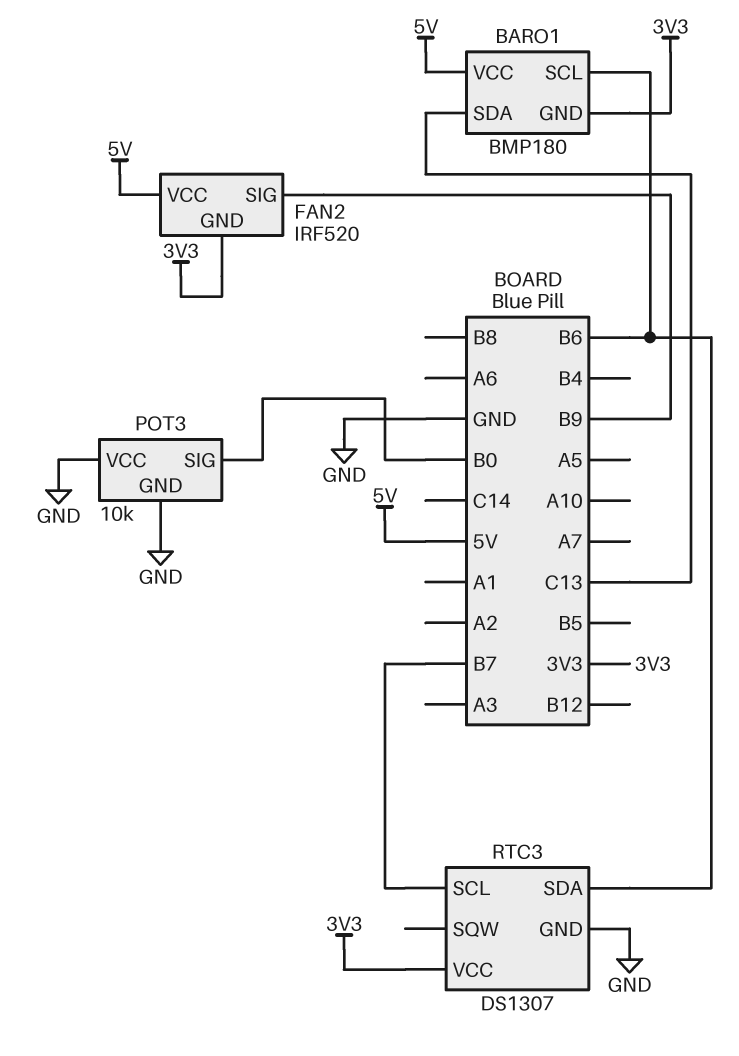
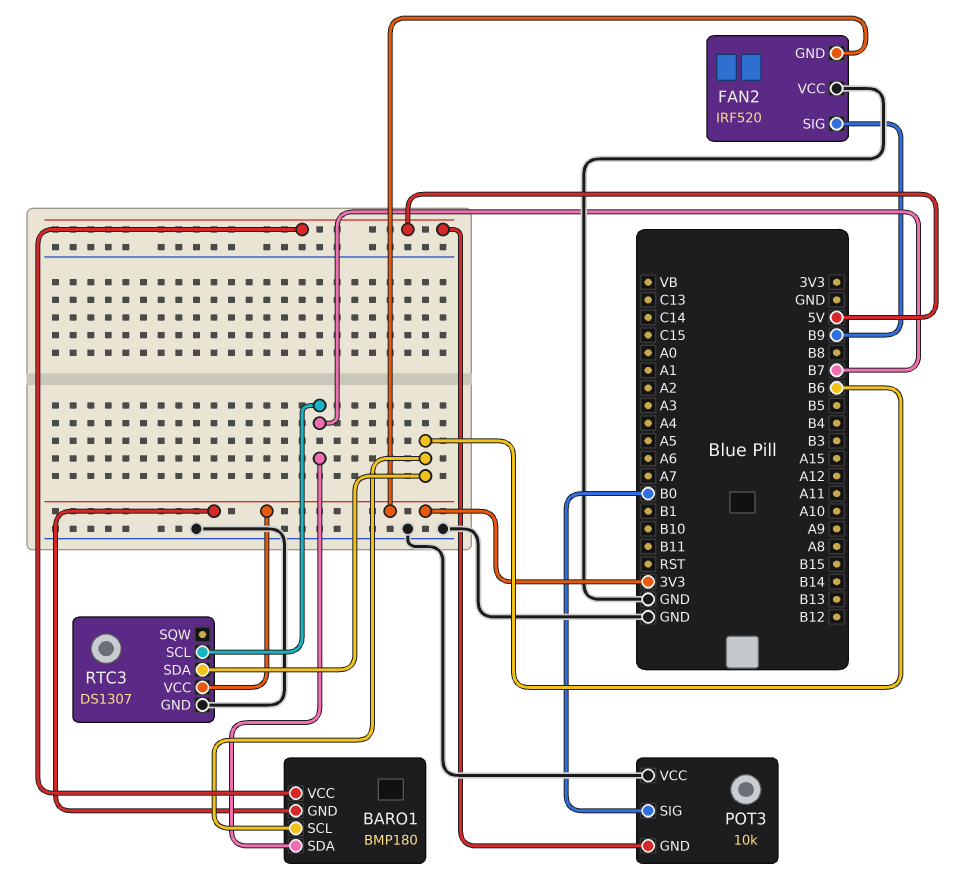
BARO1 pin SDA: C13 -> B7
FAN2 pin VCC: 5V -> GND
POT3 pin GND: GND -> 5V

